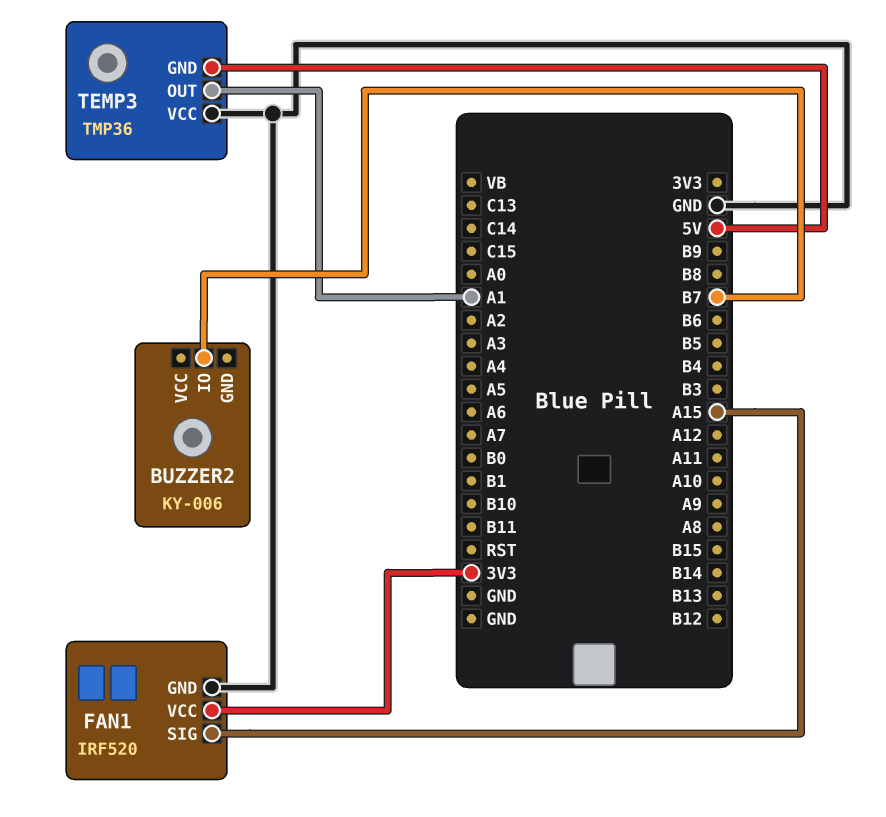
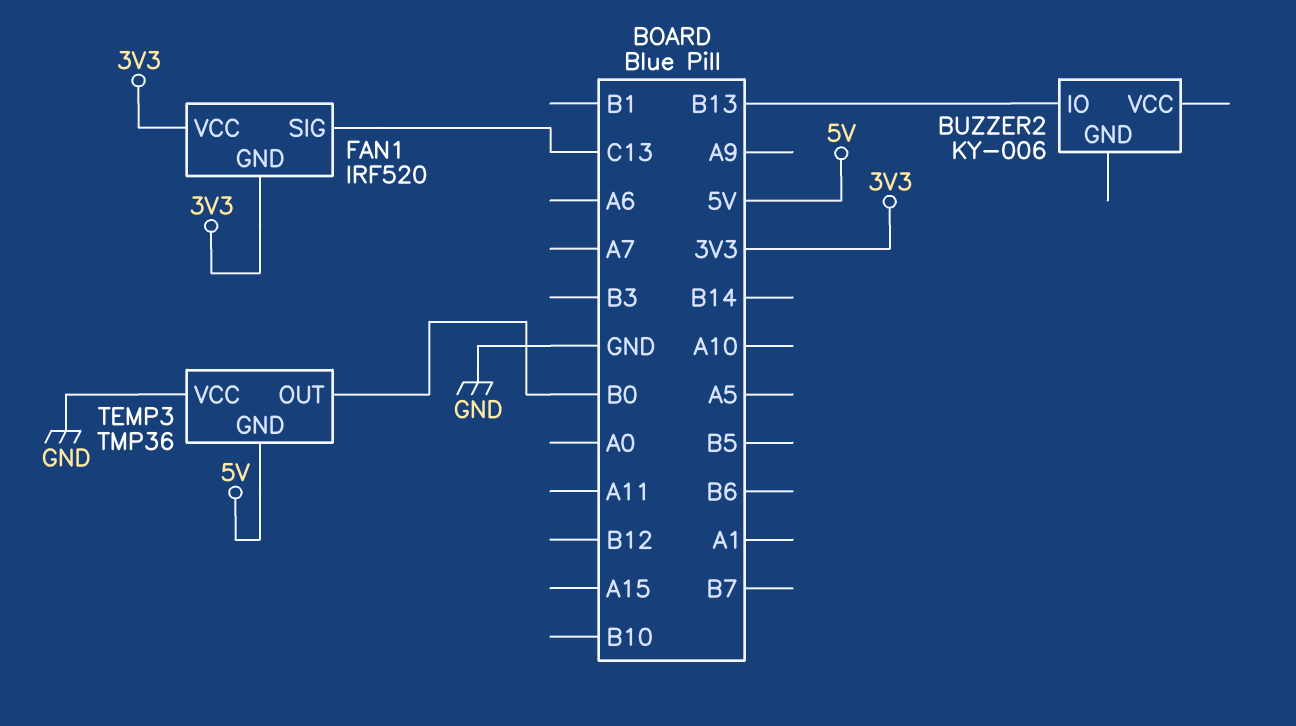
BUZZER2 pin IO: B7 -> B13
FAN1 pin GND: GND -> 3V3
FAN1 pin SIG: A15 -> C13
TEMP3 pin OUT: A1 -> B0

